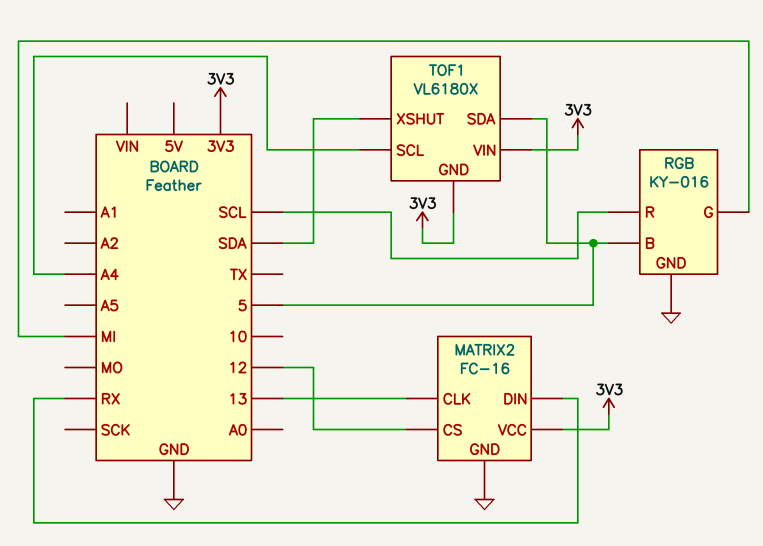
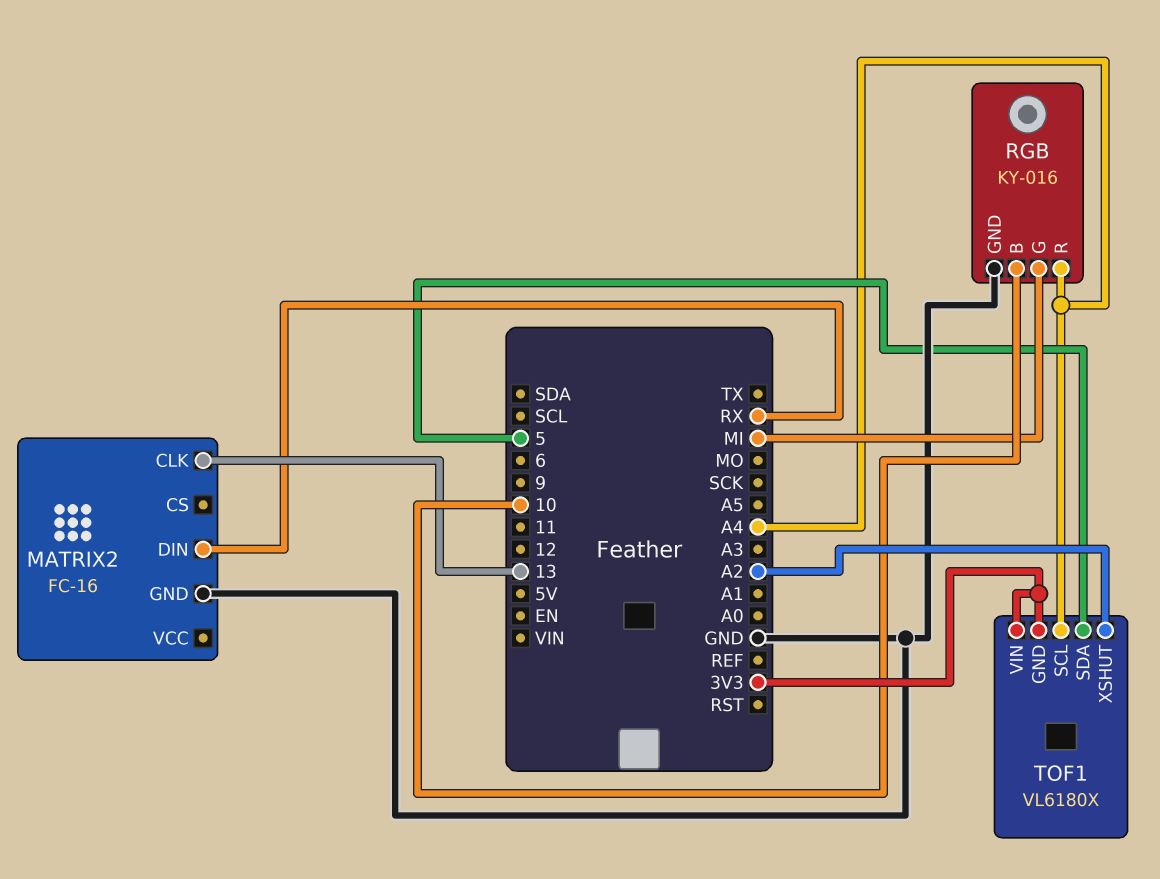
MATRIX2 pin CS: 12 -> none
MATRIX2 pin VCC: 3V3 -> none
RGB pin B: 5 -> 10
RGB pin R: SCL -> A4
TOF1 pin XSHUT: SDA -> A2

